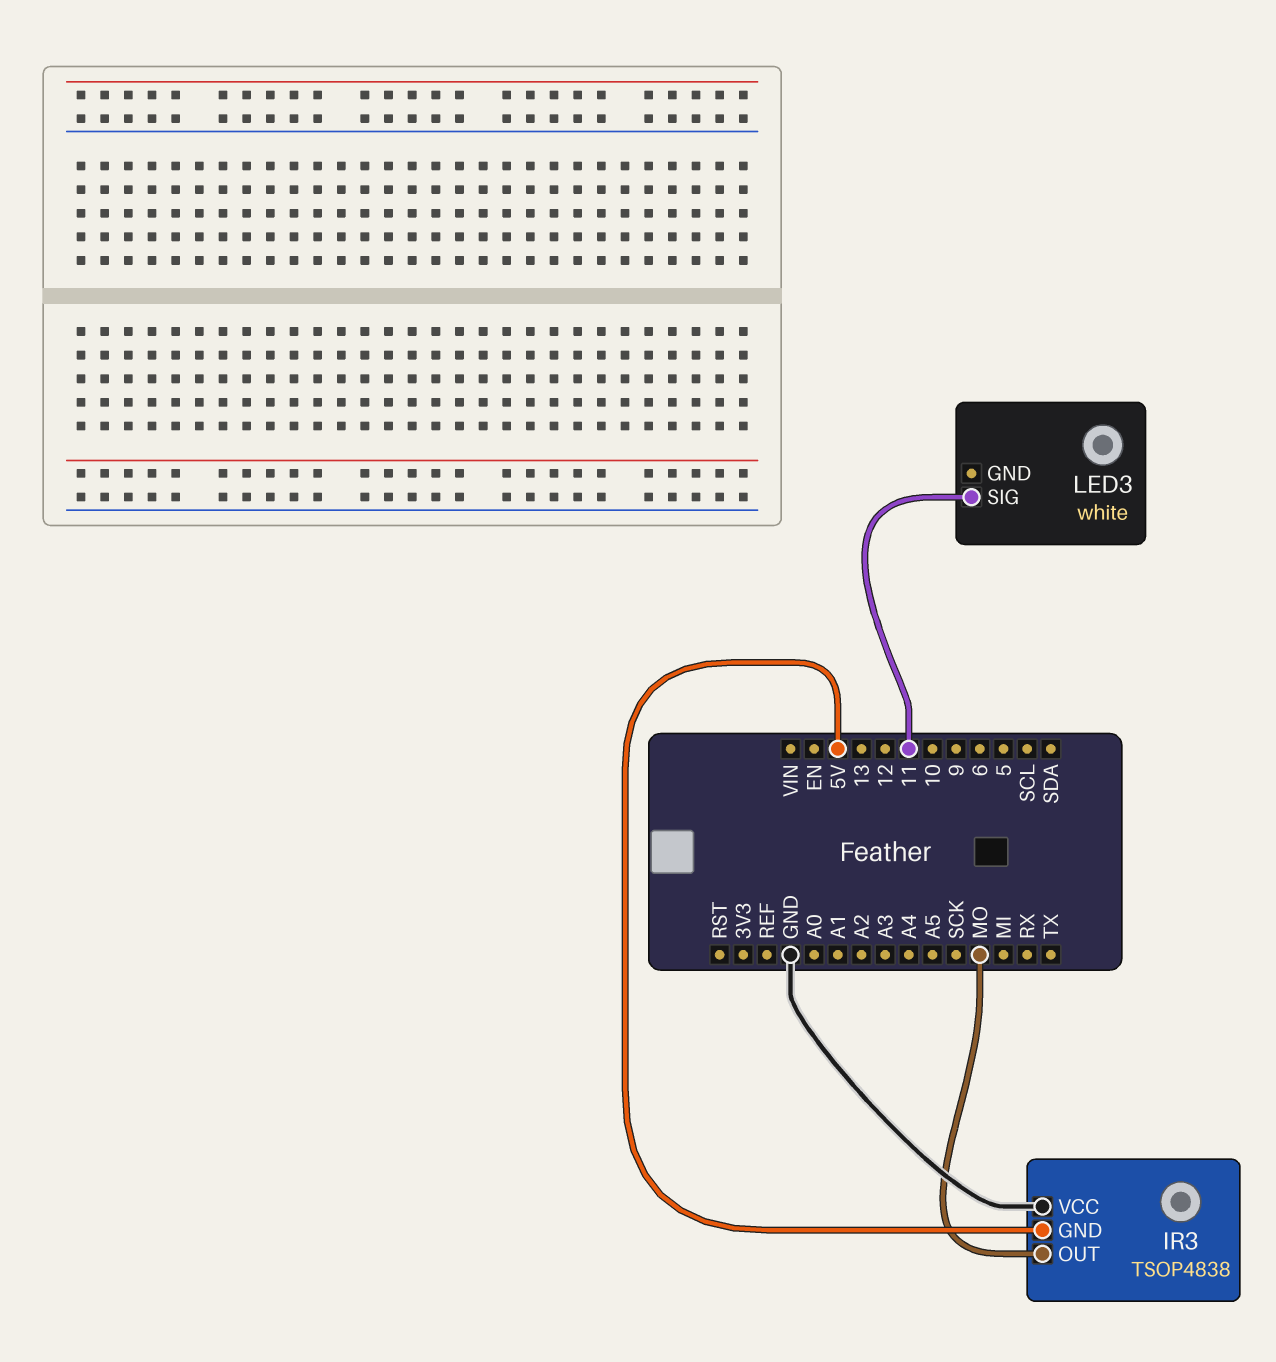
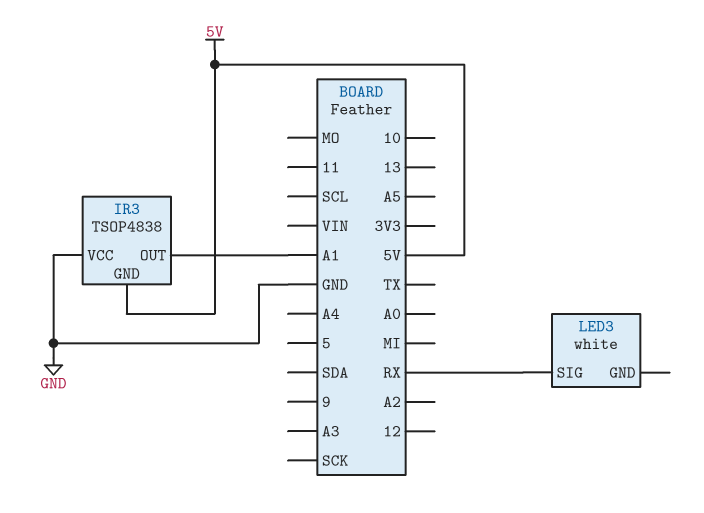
IR3 pin OUT: MO -> A1
LED3 pin SIG: 11 -> RX

